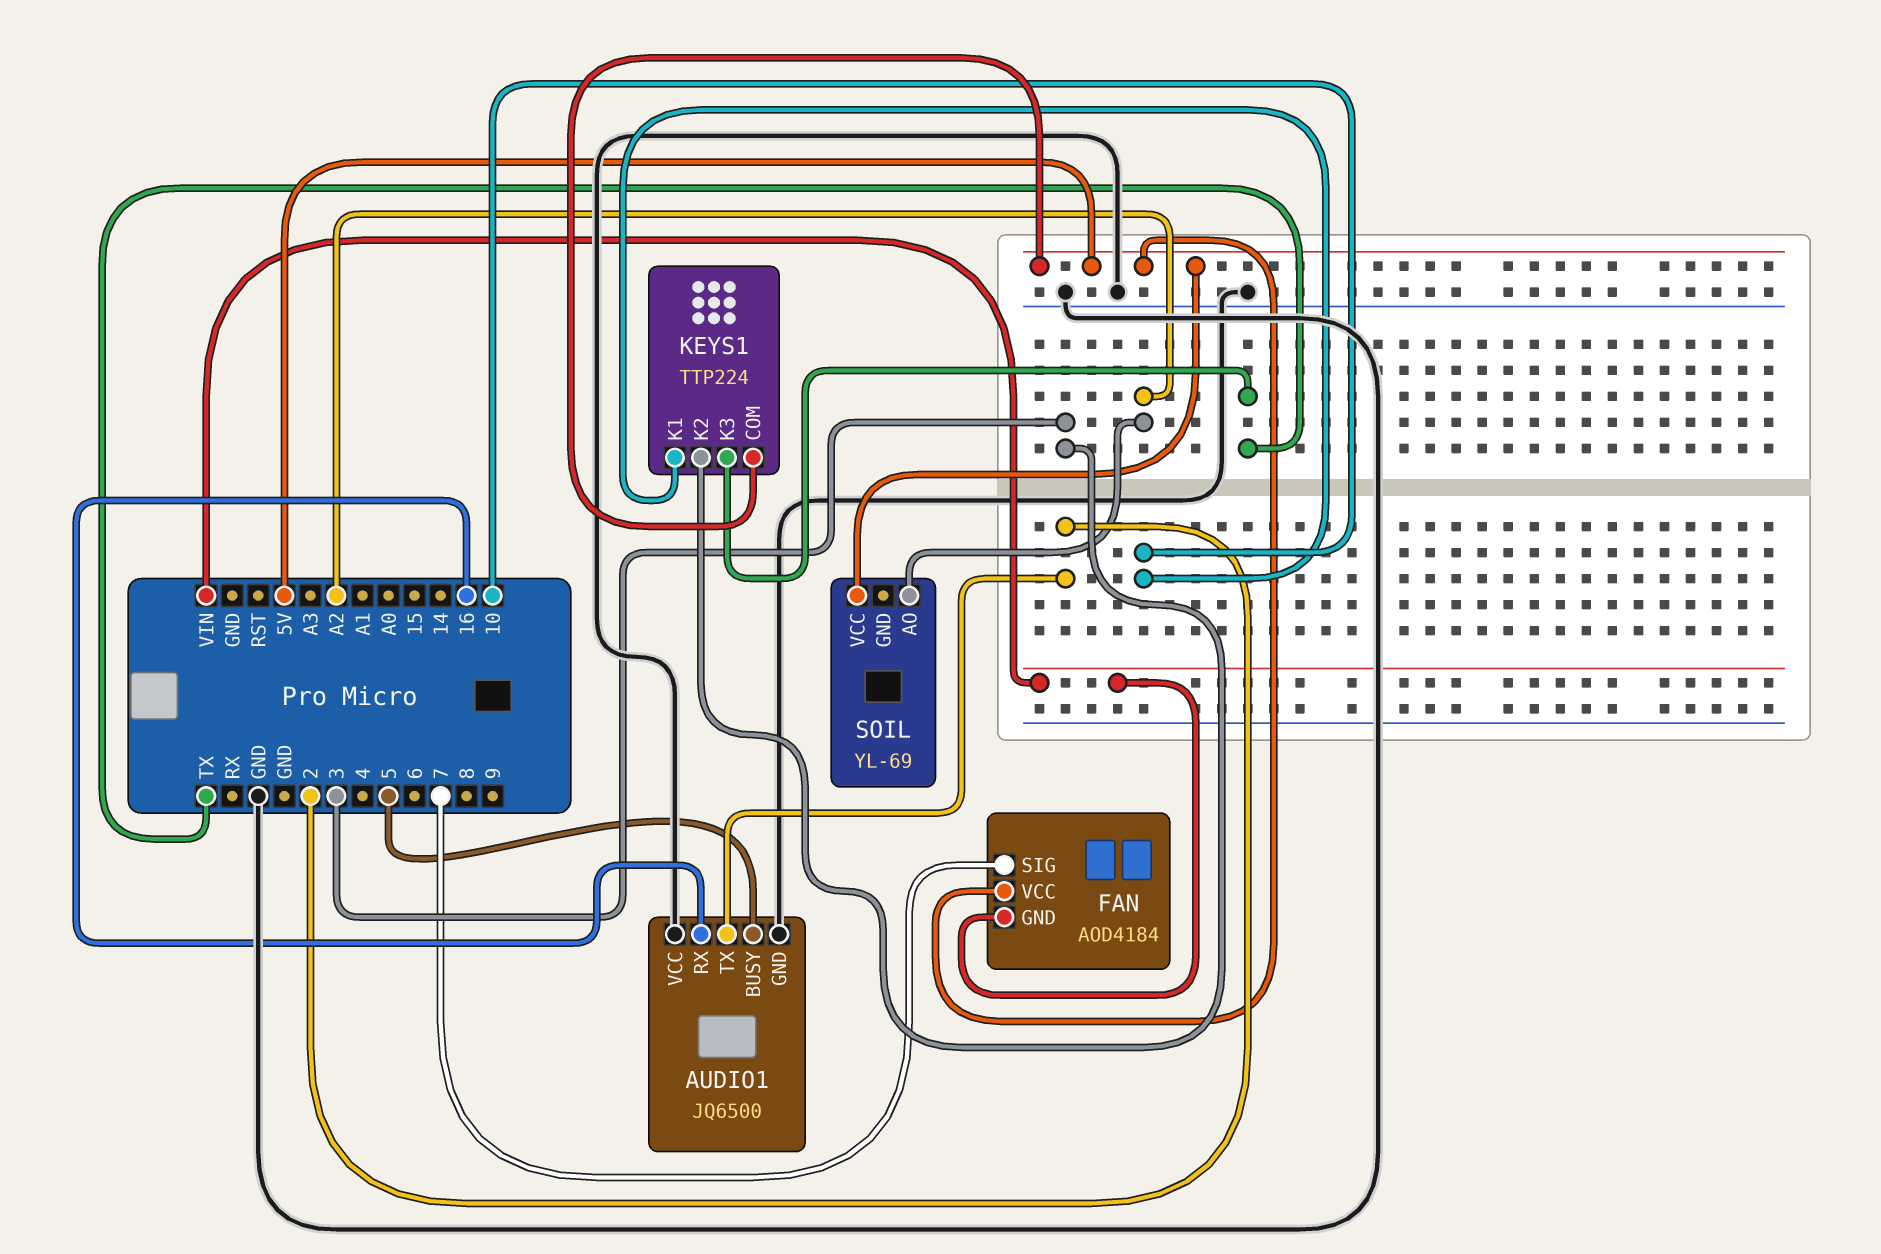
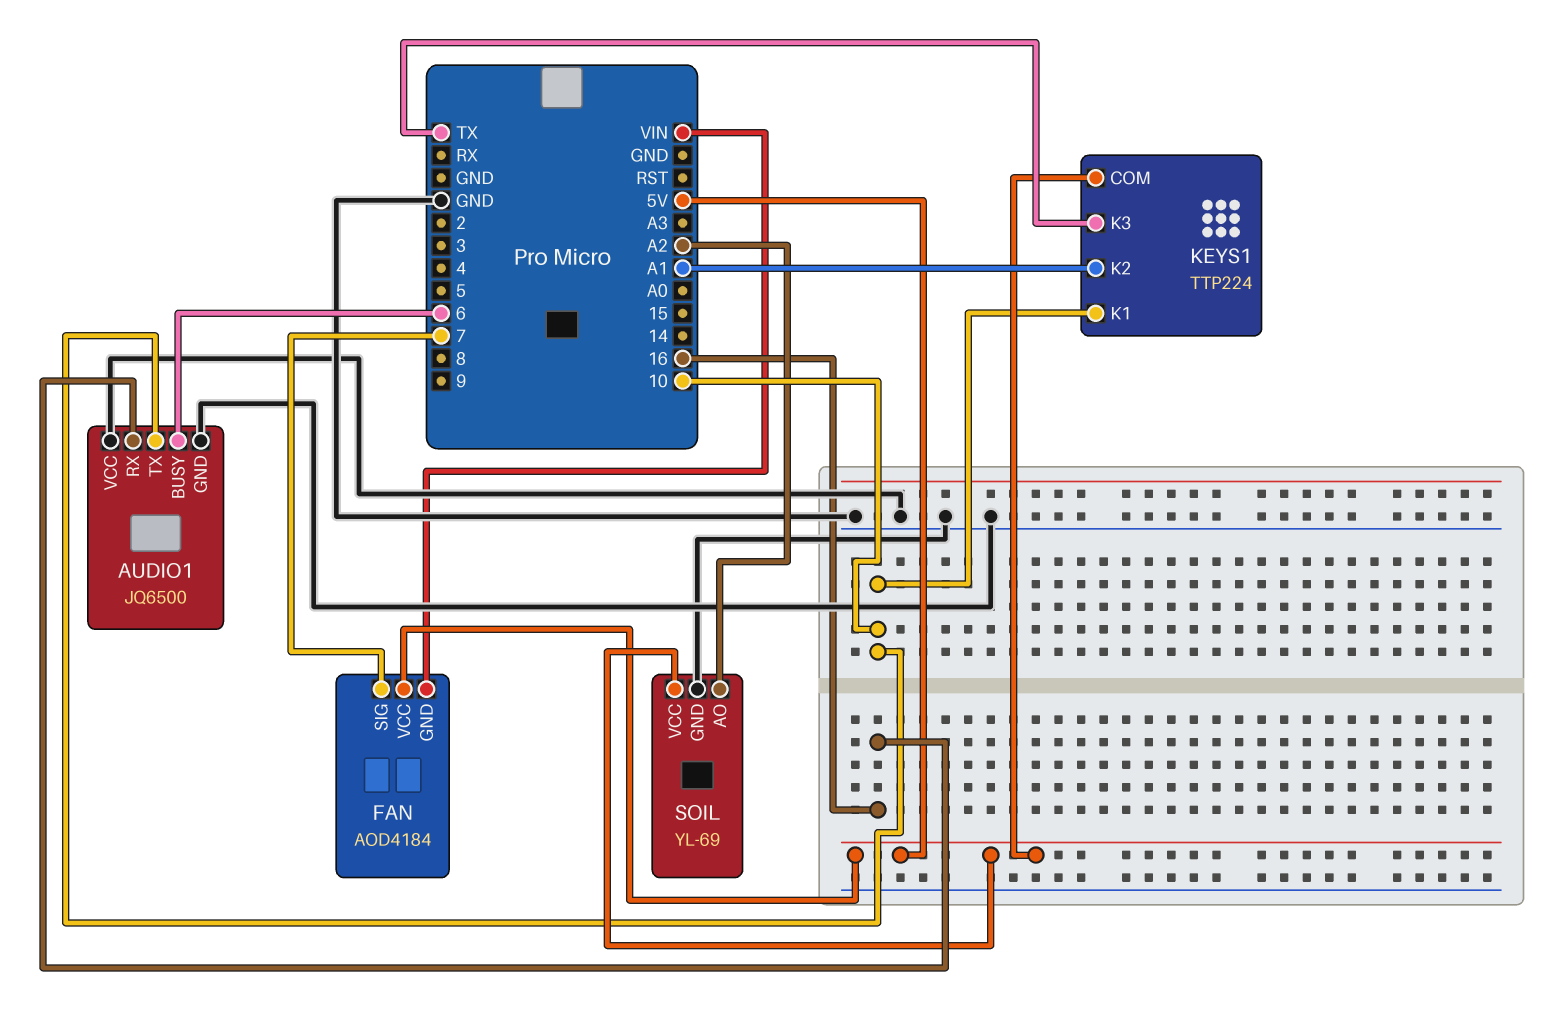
AUDIO1 pin BUSY: 5 -> 6
AUDIO1 pin TX: 2 -> 10
KEYS1 pin K2: 3 -> A1
SOIL pin GND: none -> GND

